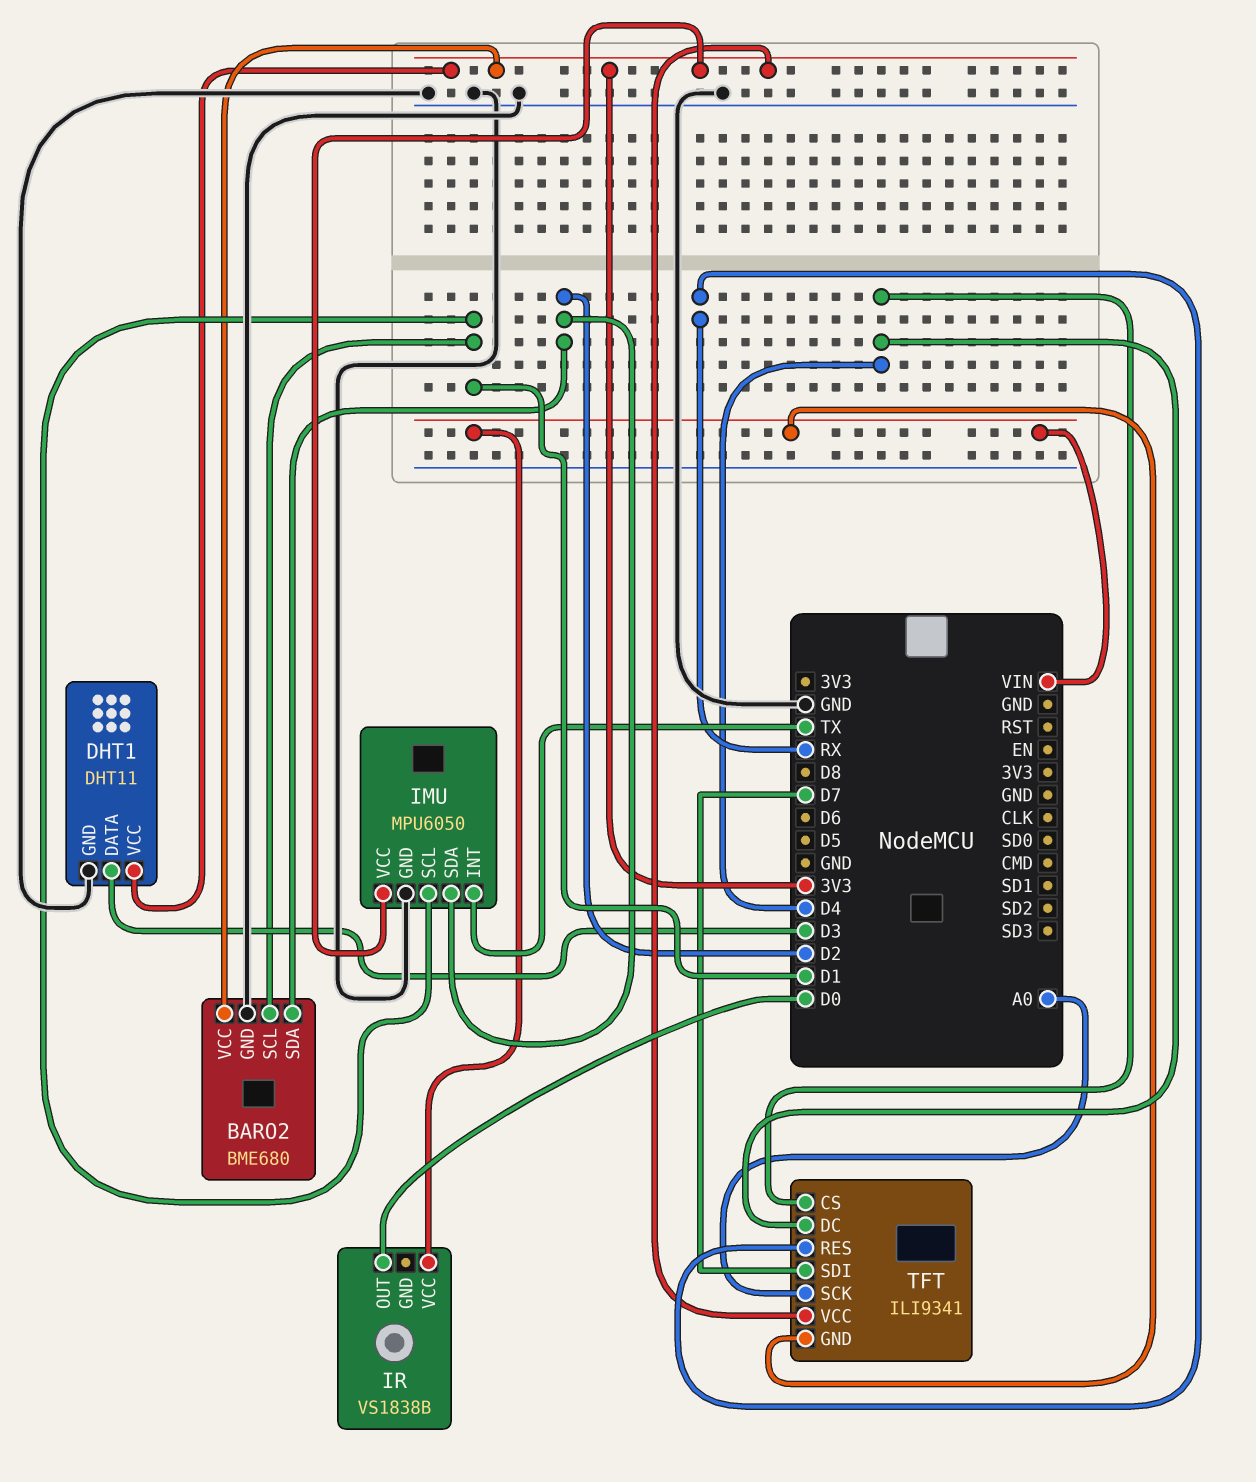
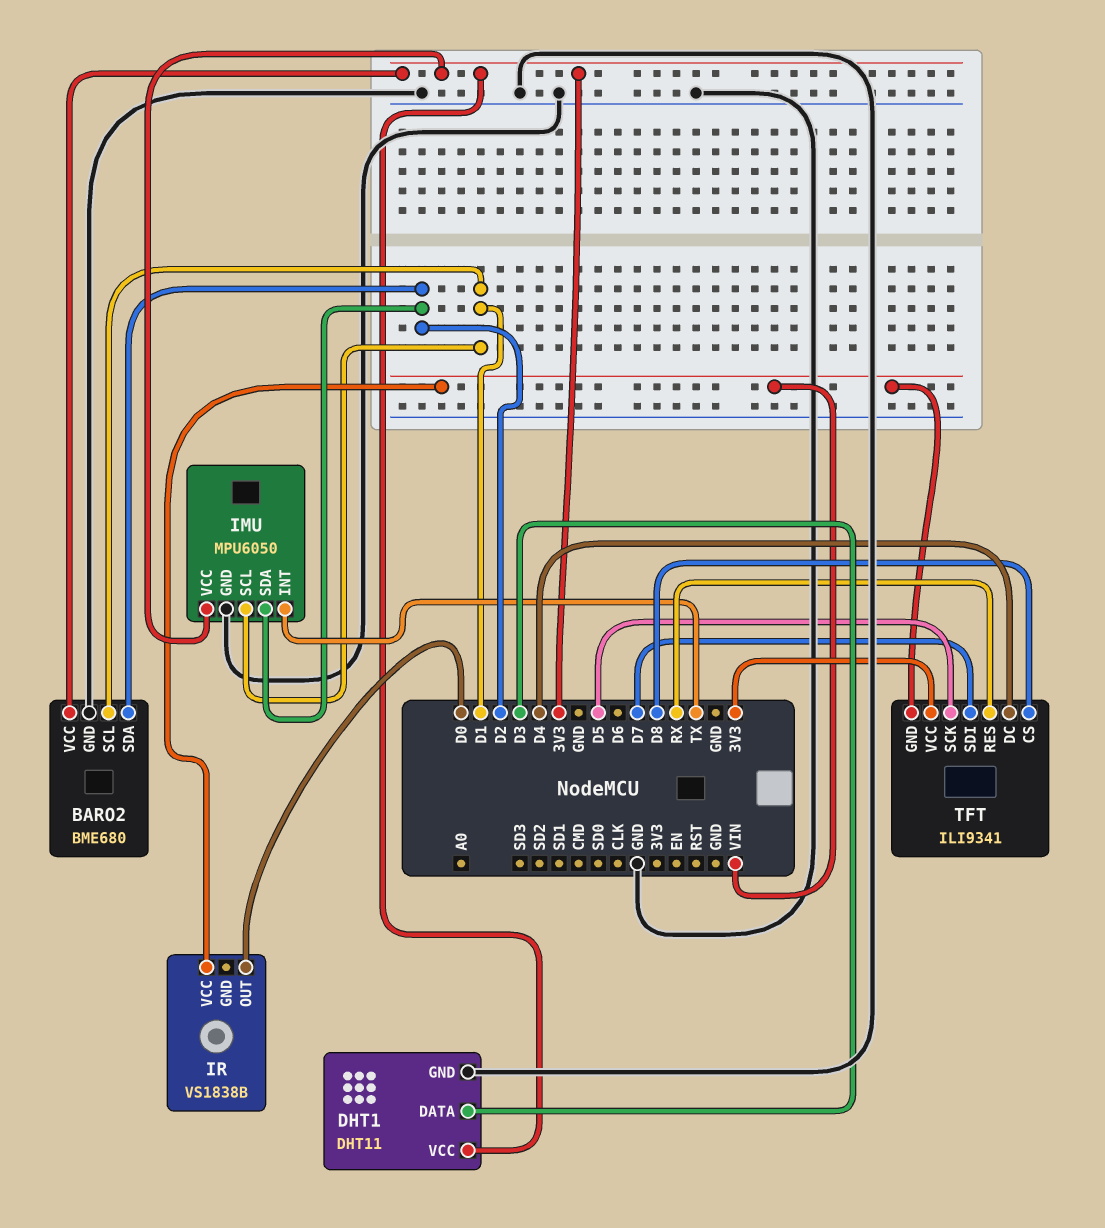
TFT pin CS: D4 -> D8
TFT pin SCK: A0 -> D5

